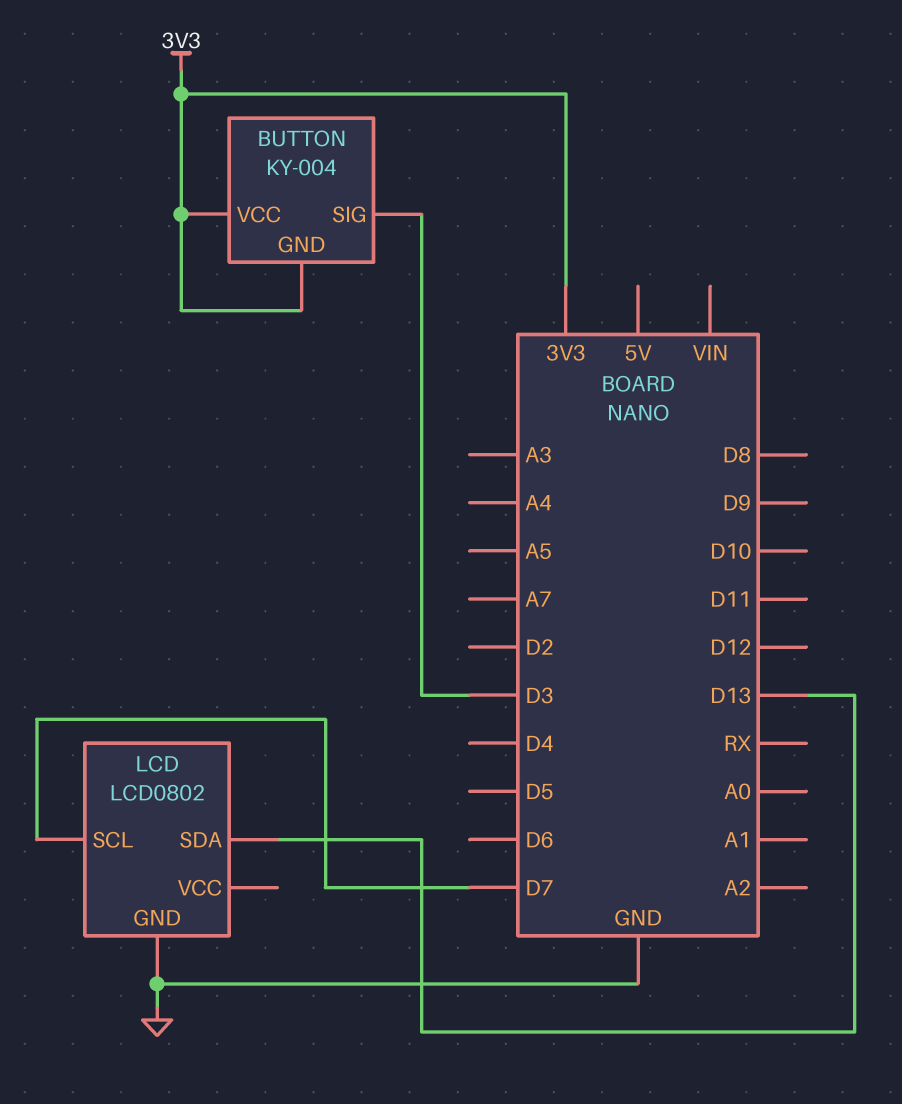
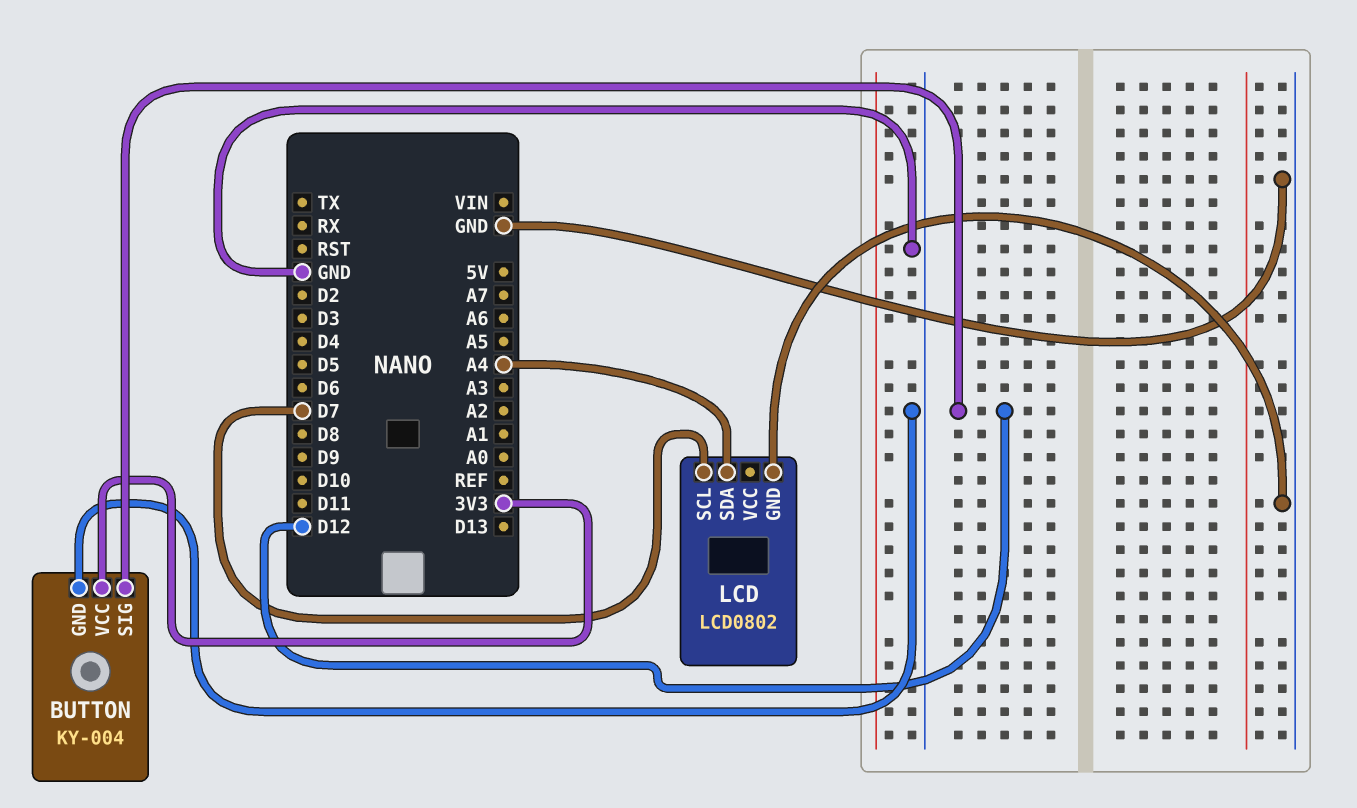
BUTTON pin GND: 3V3 -> GND
BUTTON pin SIG: D3 -> D12
LCD pin SDA: D13 -> A4

